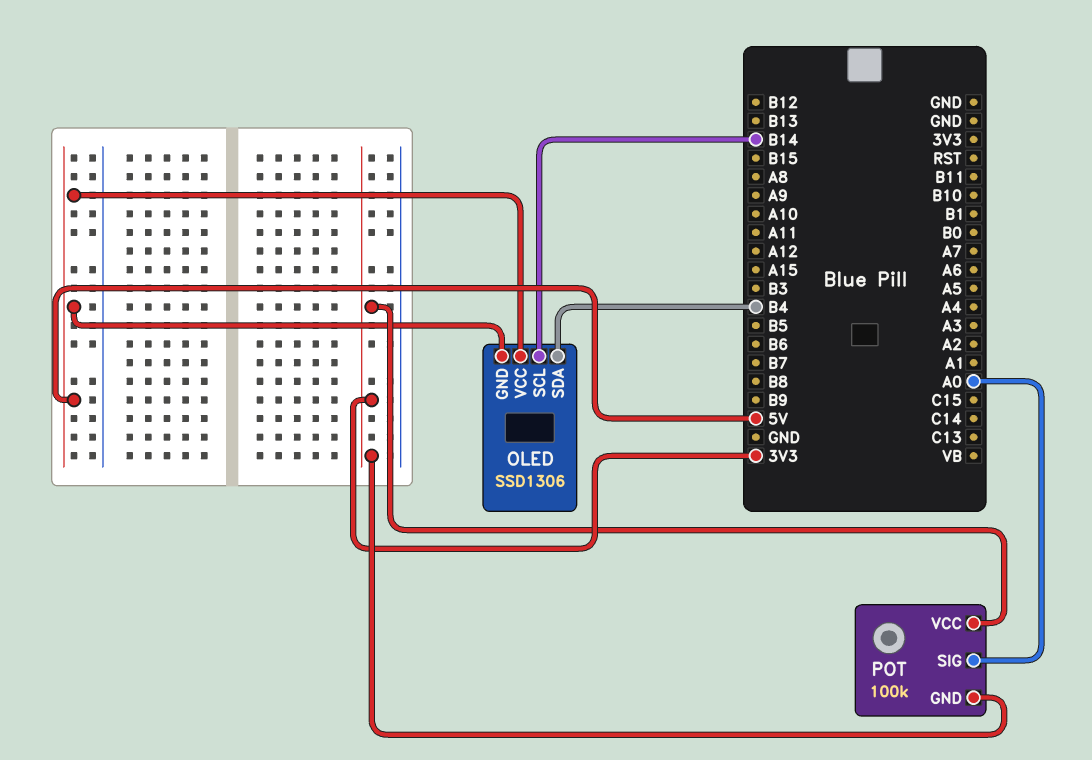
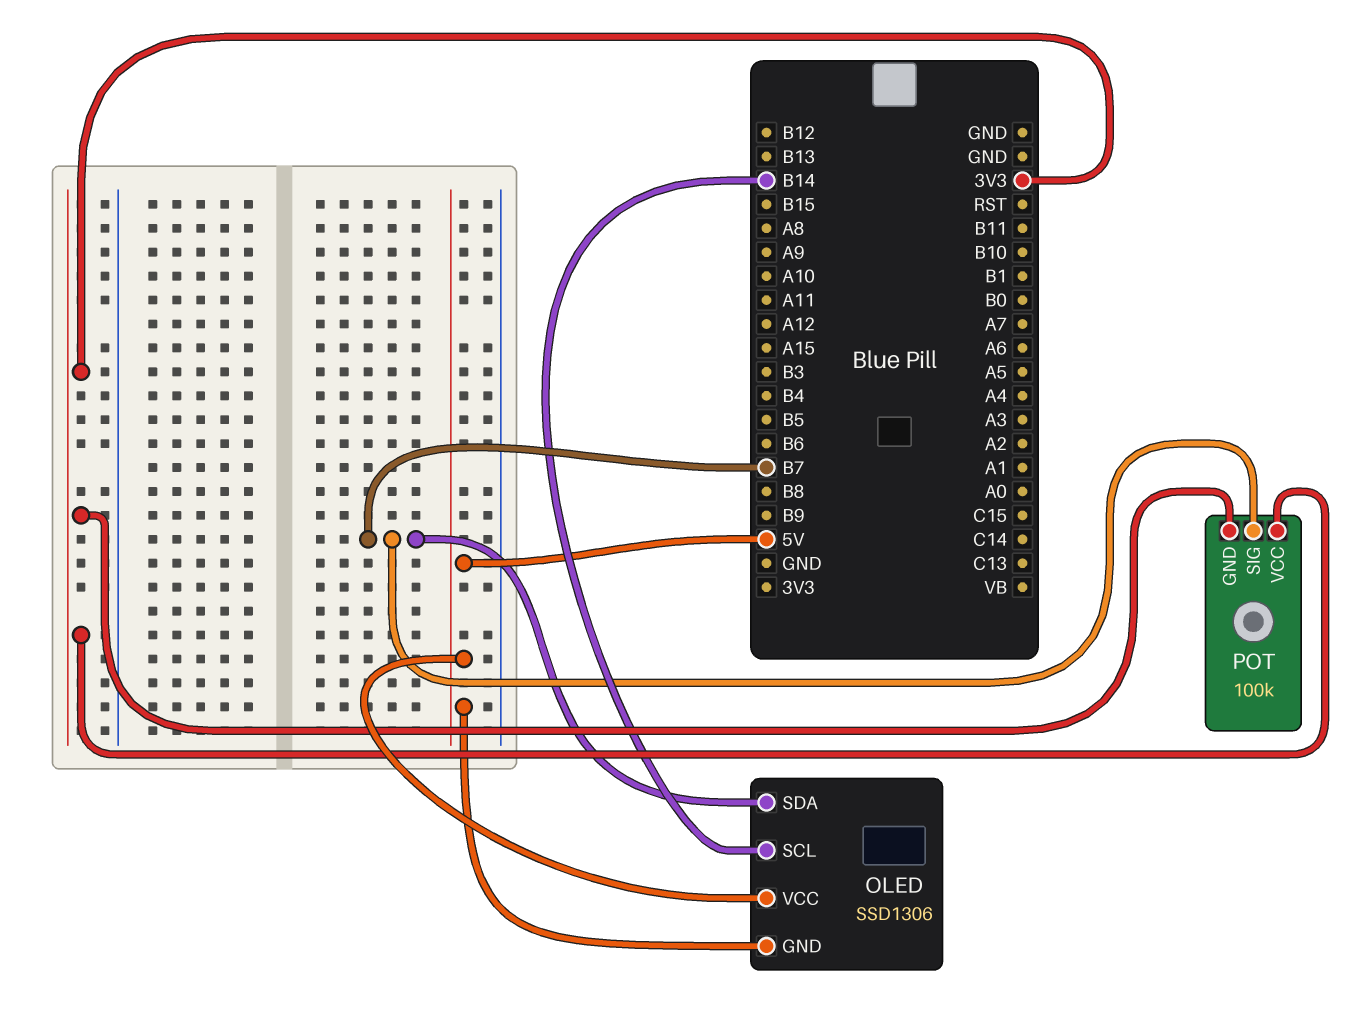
OLED pin SDA: B4 -> B7
POT pin SIG: A0 -> B7

